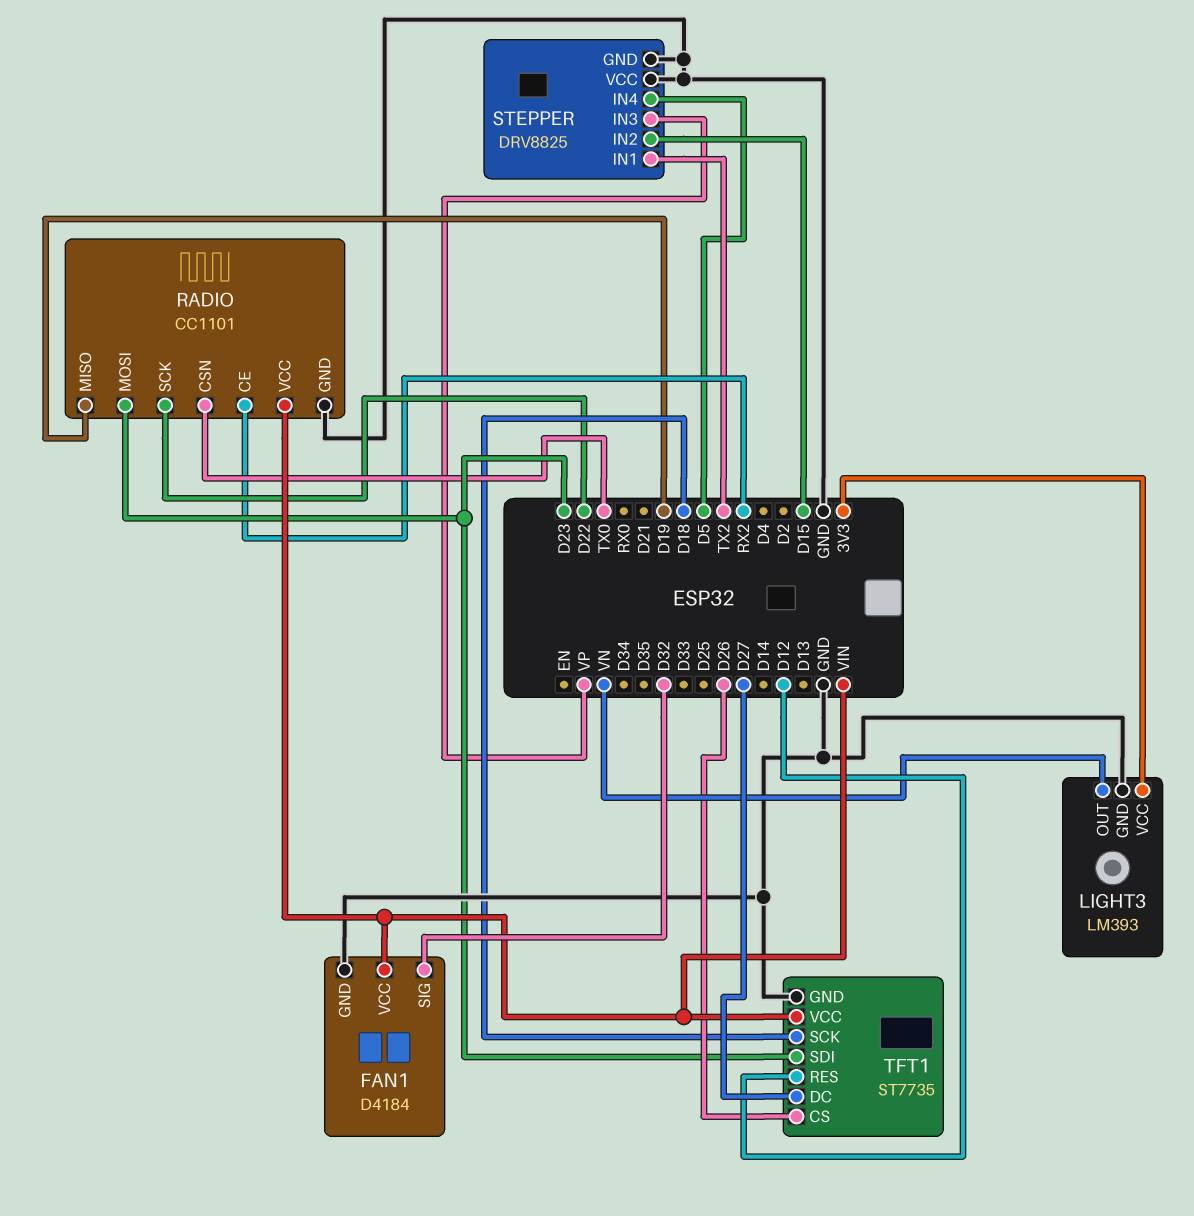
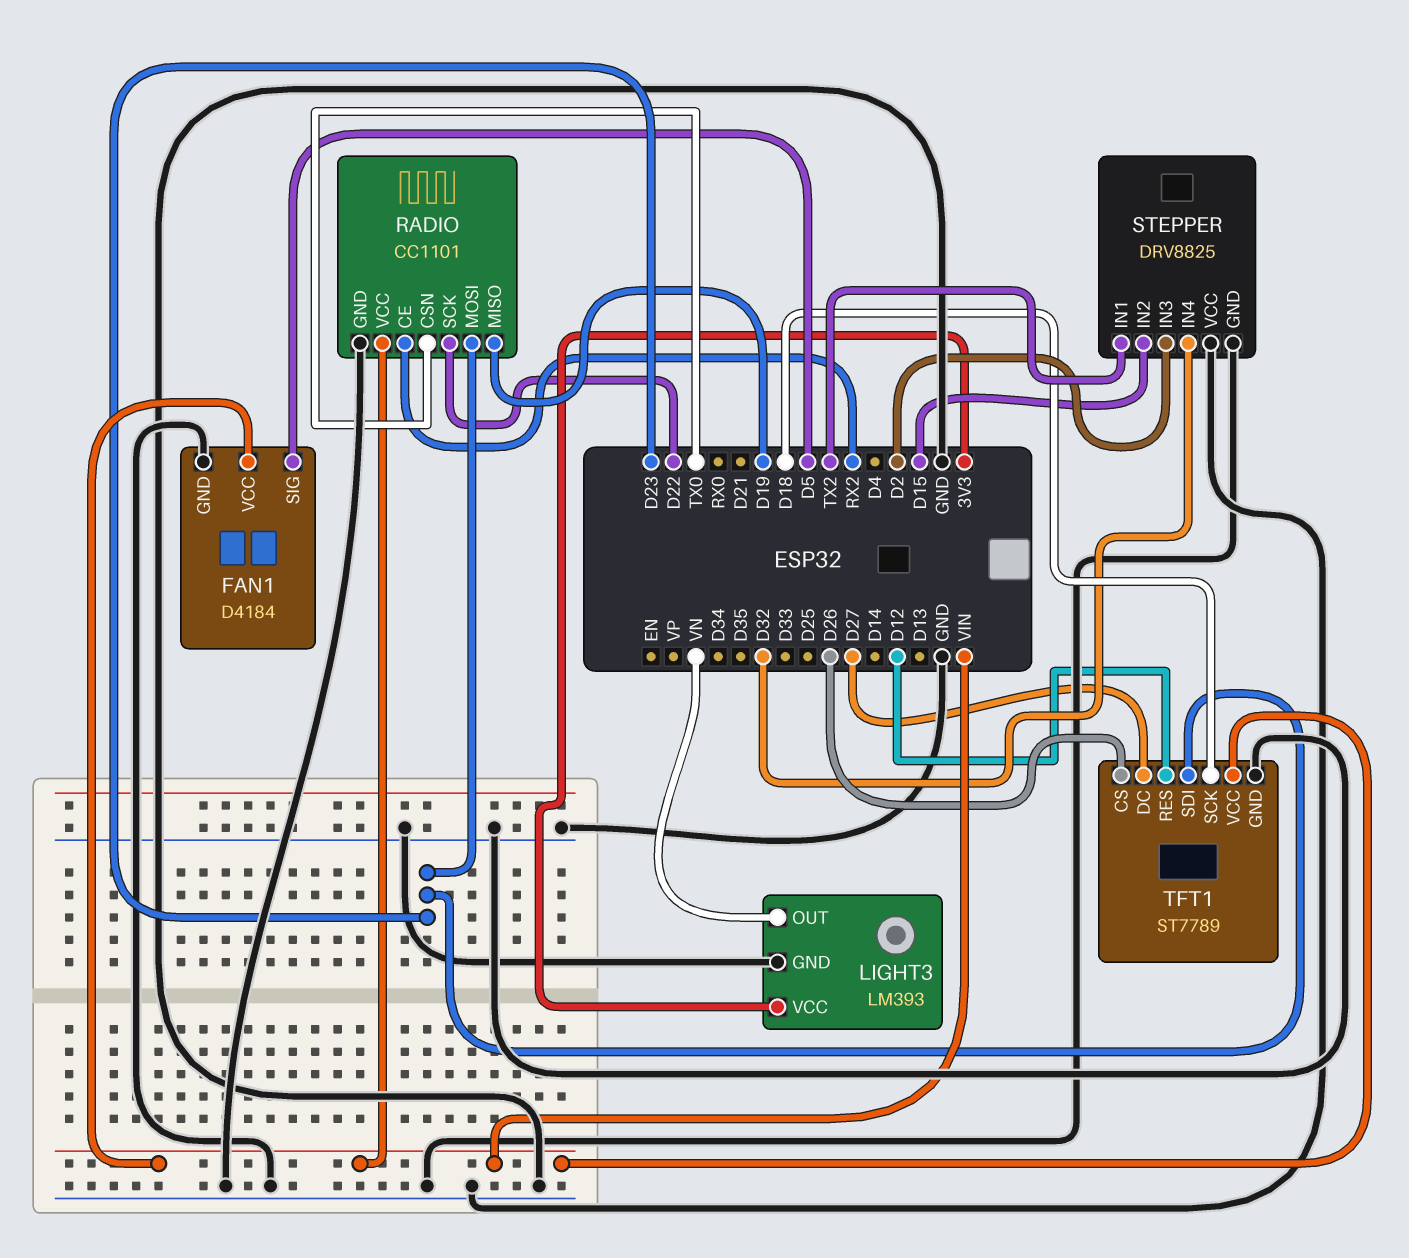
FAN1 pin SIG: D32 -> D5
STEPPER pin IN3: VP -> D2
STEPPER pin IN4: D5 -> D32
TFT1: ST7735 -> ST7789

